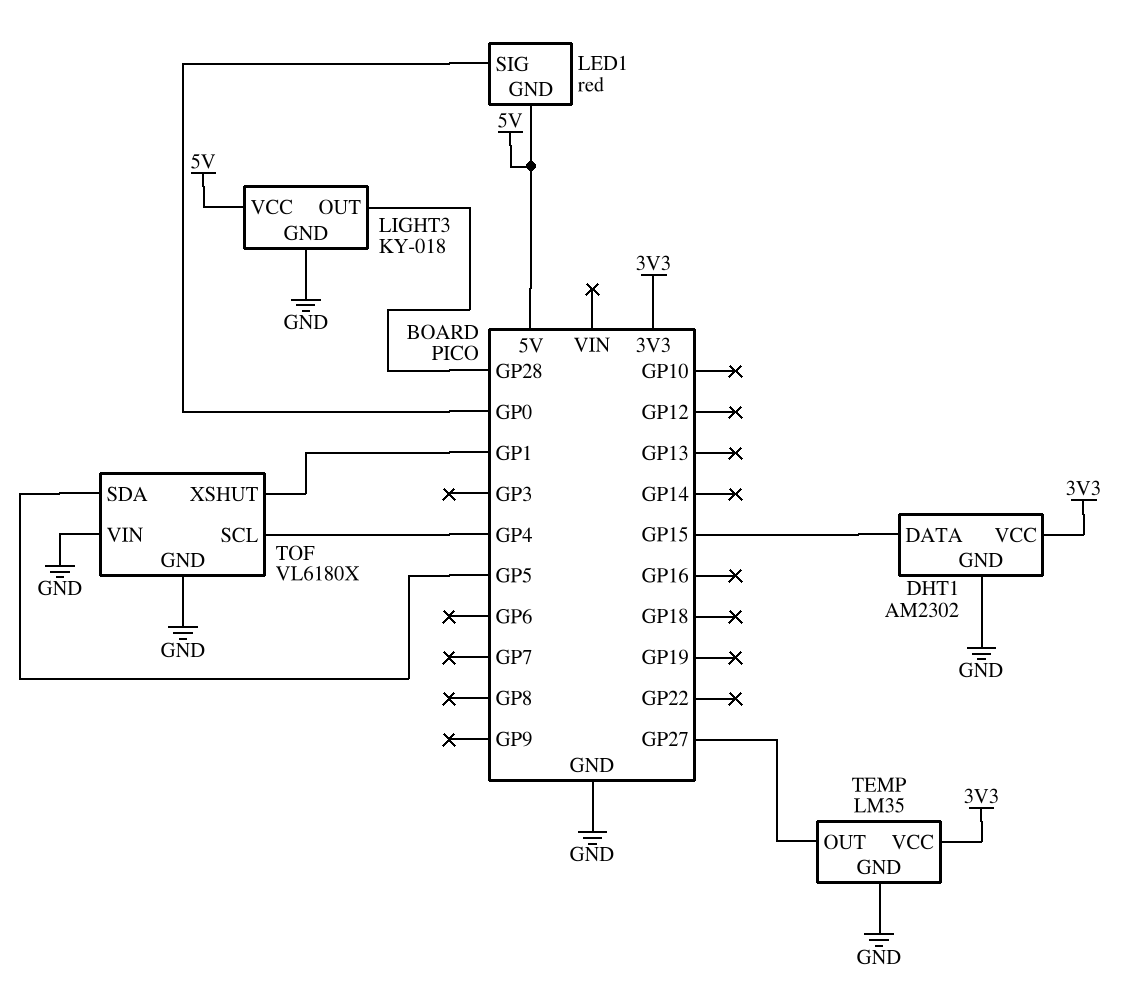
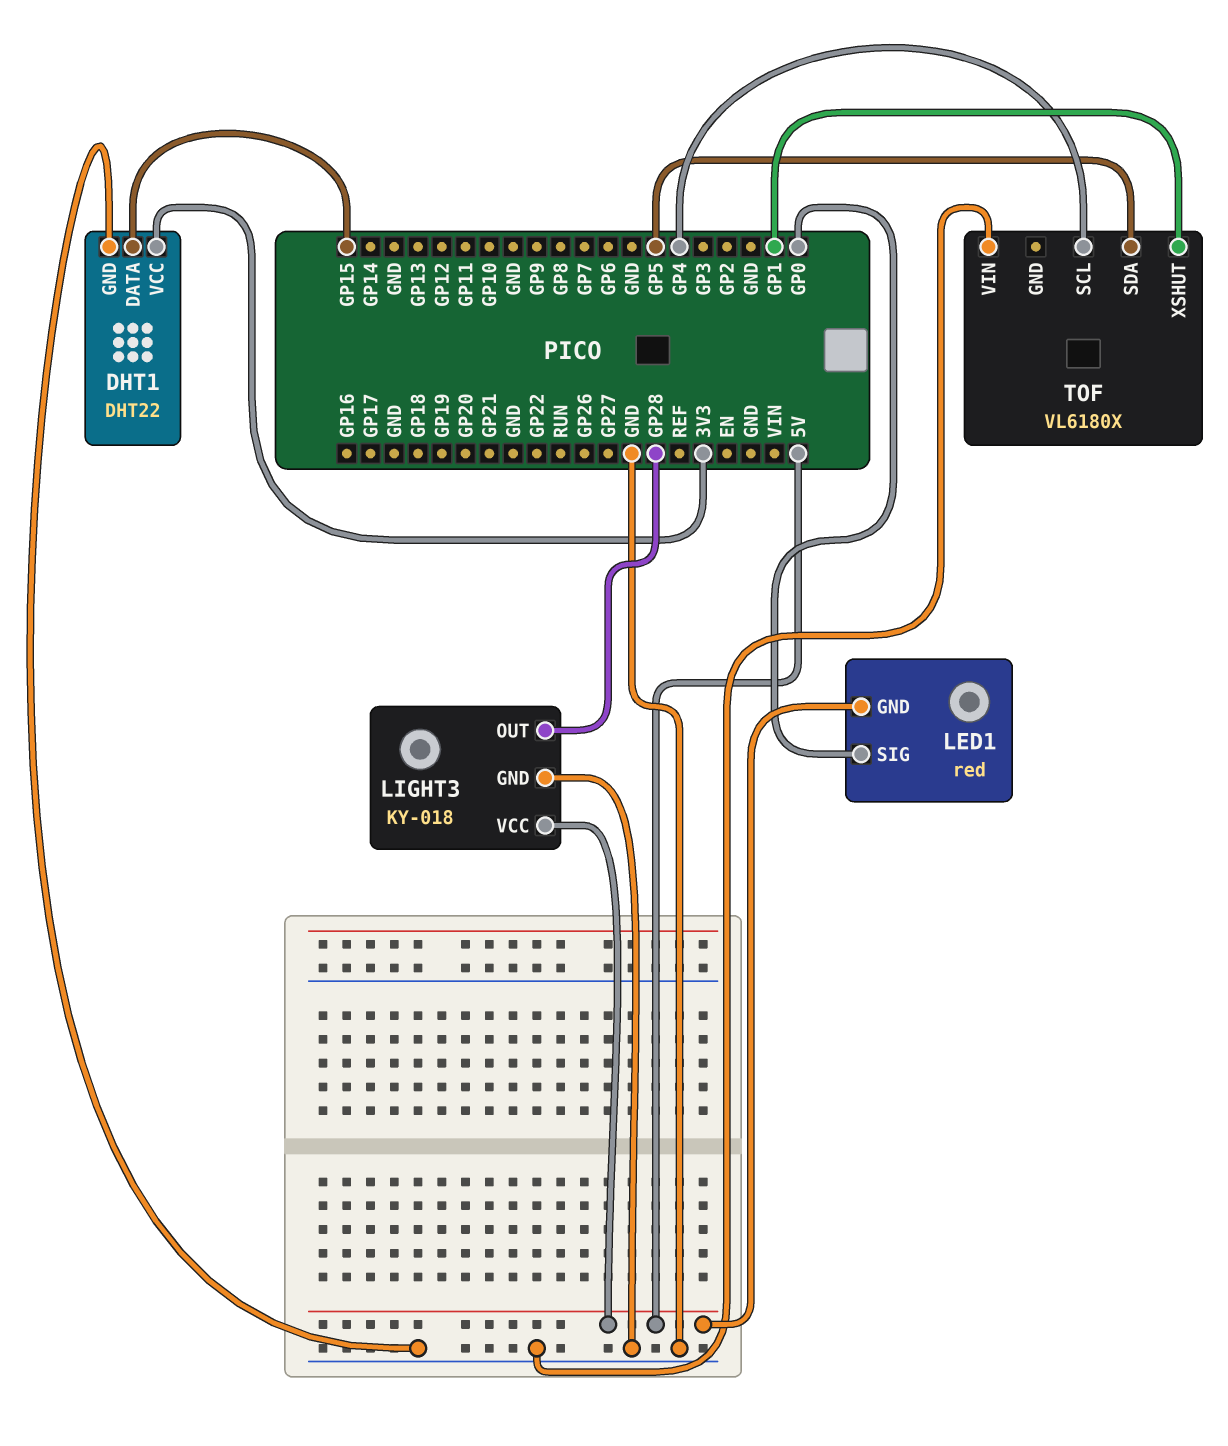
DHT1: AM2302 -> DHT22
TEMP: LM35 -> none
TEMP pin GND: GND -> none
TEMP pin OUT: GP27 -> none
TEMP pin VCC: 3V3 -> none
TOF pin GND: GND -> none

